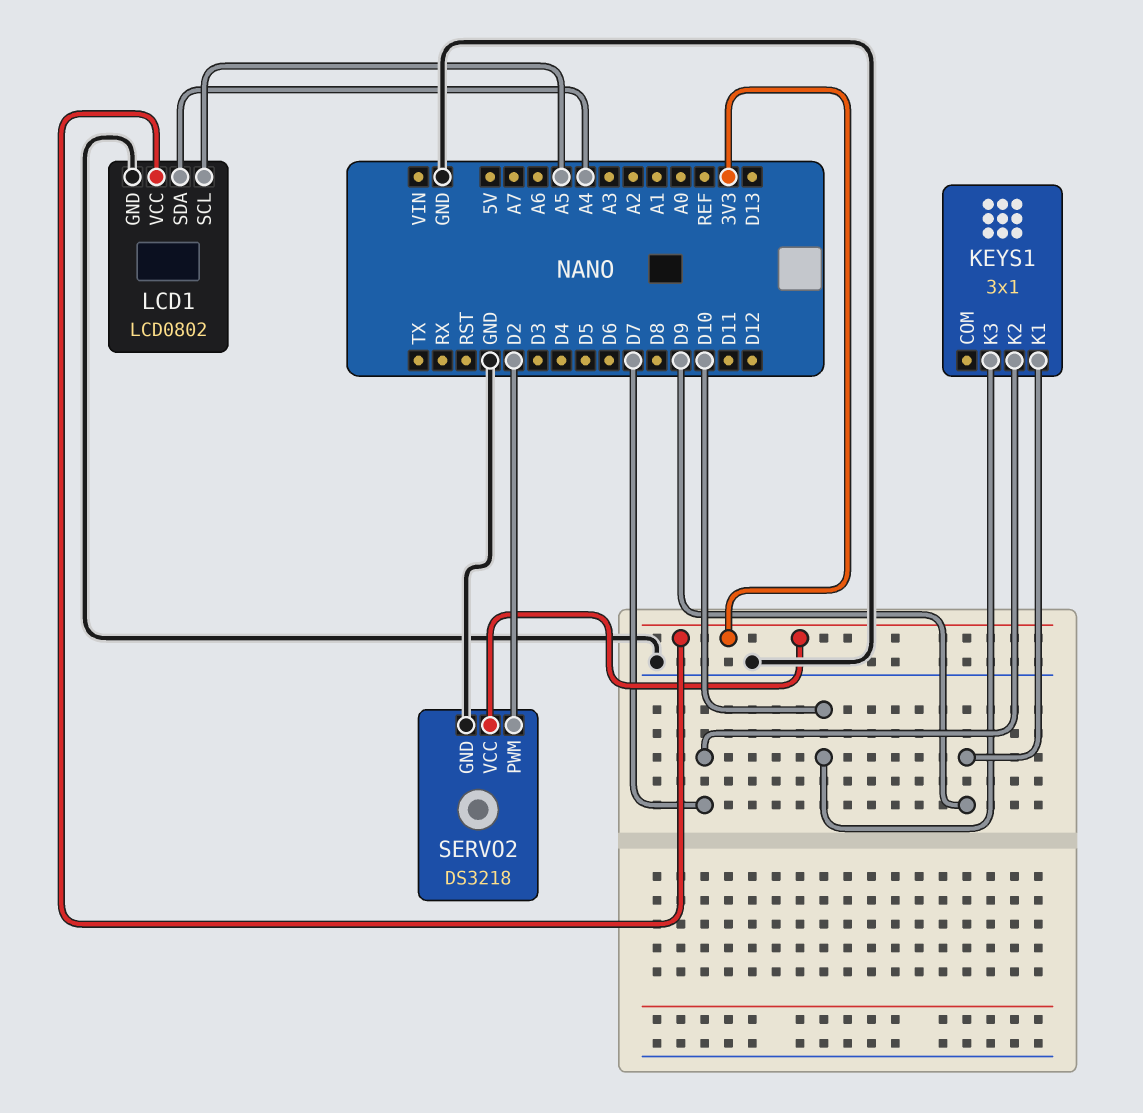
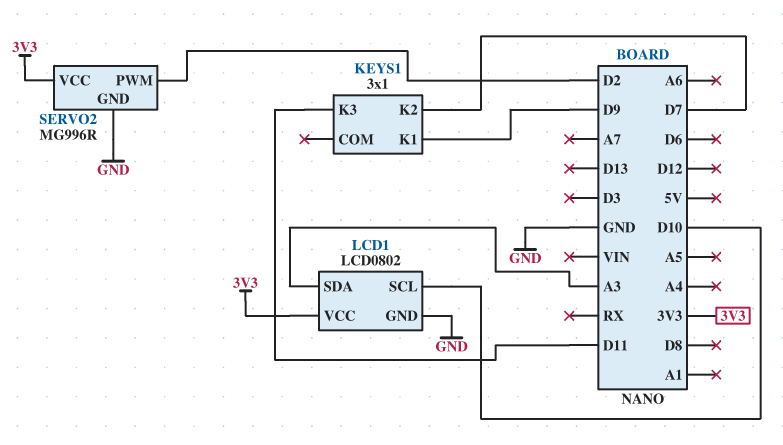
KEYS1 pin K3: D10 -> D11
LCD1 pin SCL: A5 -> D10
LCD1 pin SDA: A4 -> A3
SERVO2: DS3218 -> MG996R

